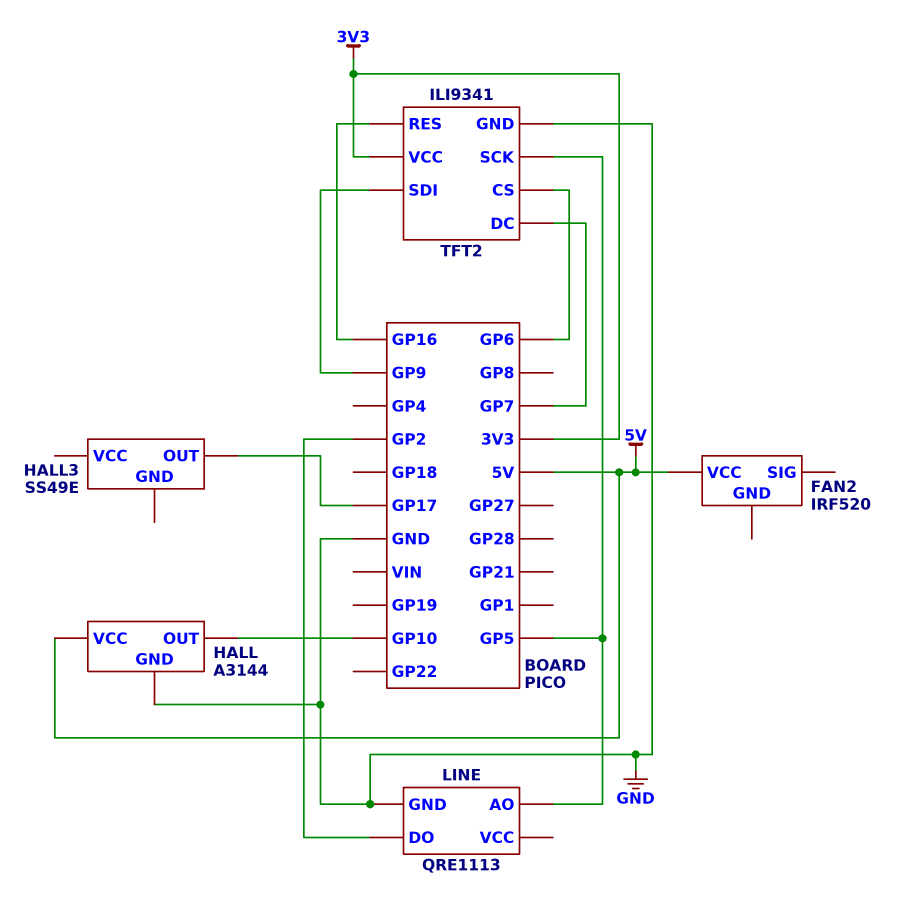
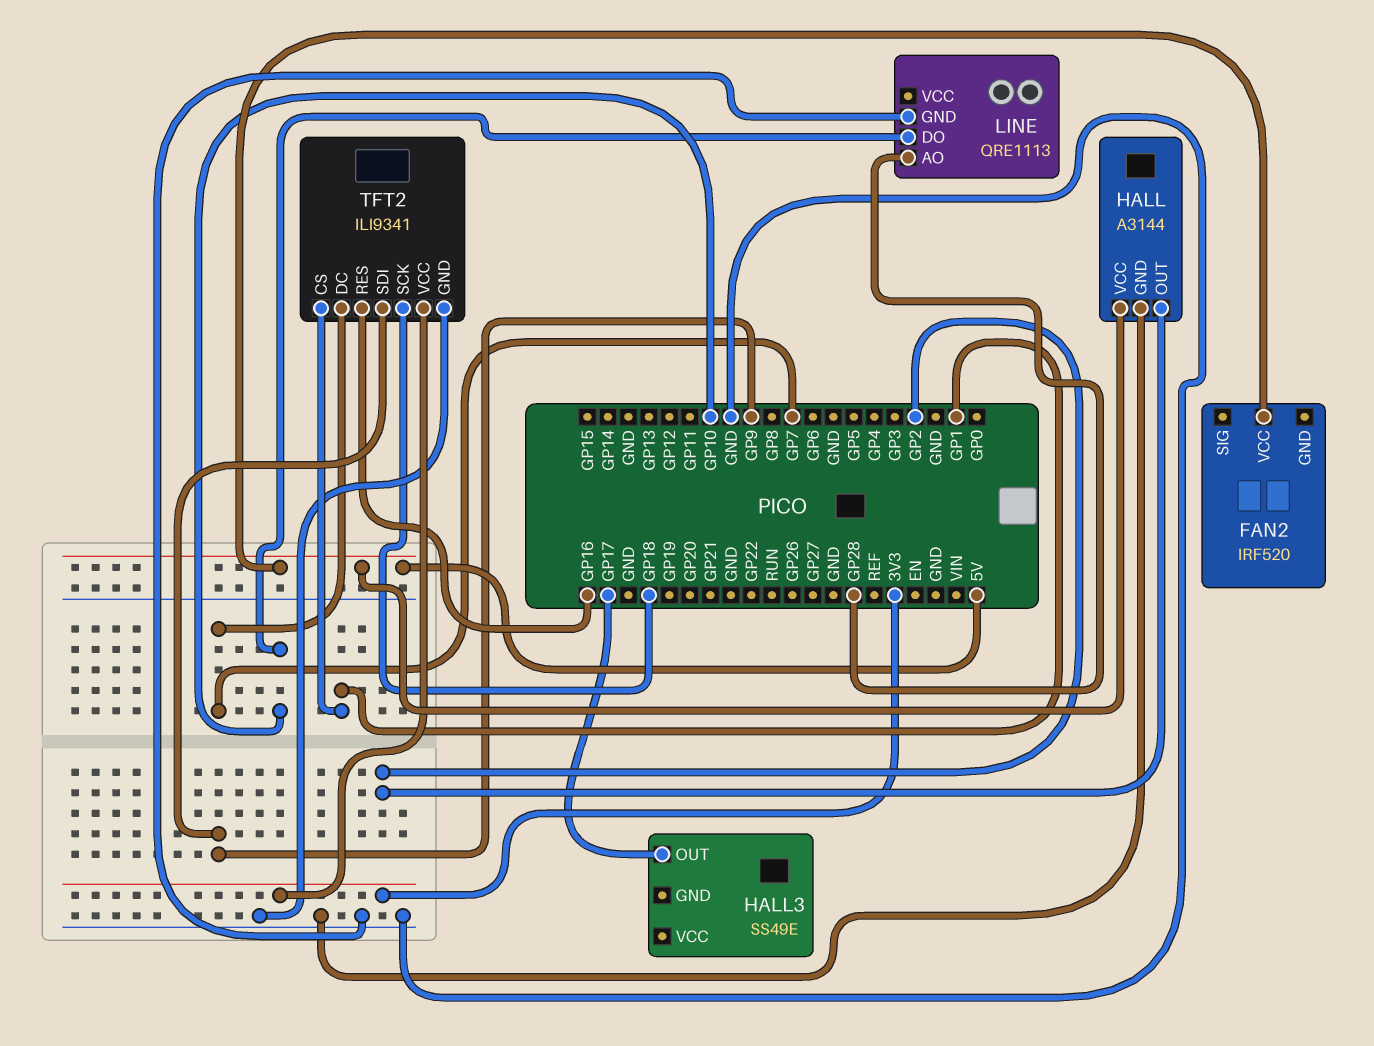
HALL pin OUT: GP10 -> GP2
LINE pin AO: GP5 -> GP28
LINE pin DO: GP2 -> GP10
TFT2 pin CS: GP6 -> GP1
TFT2 pin SCK: GP5 -> GP18

